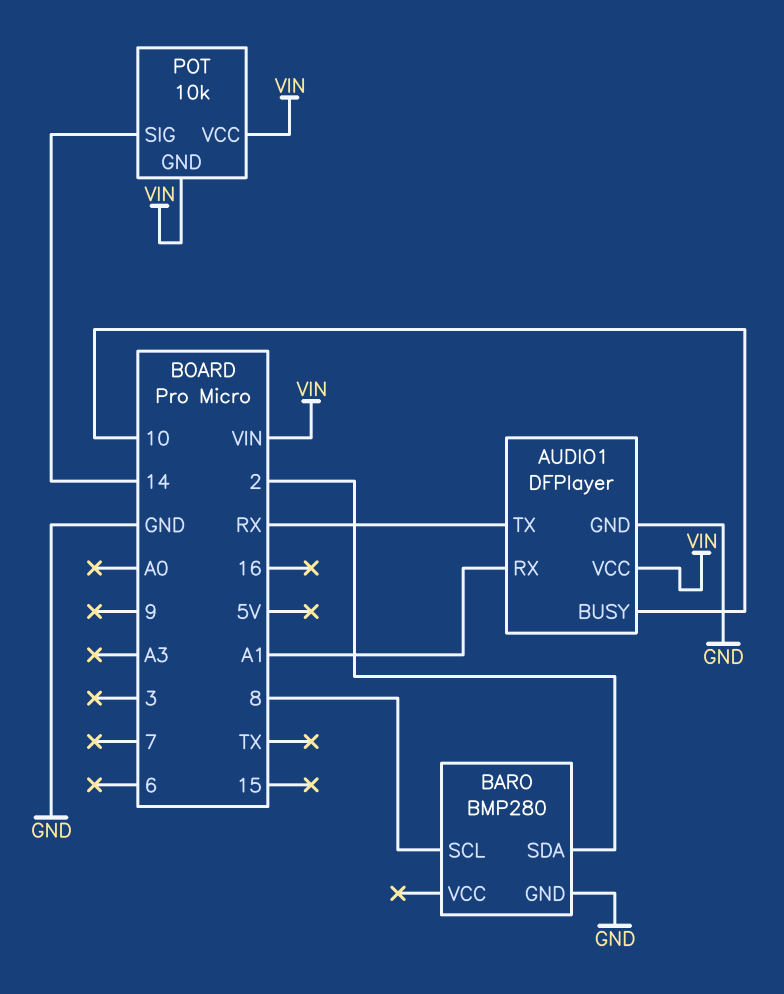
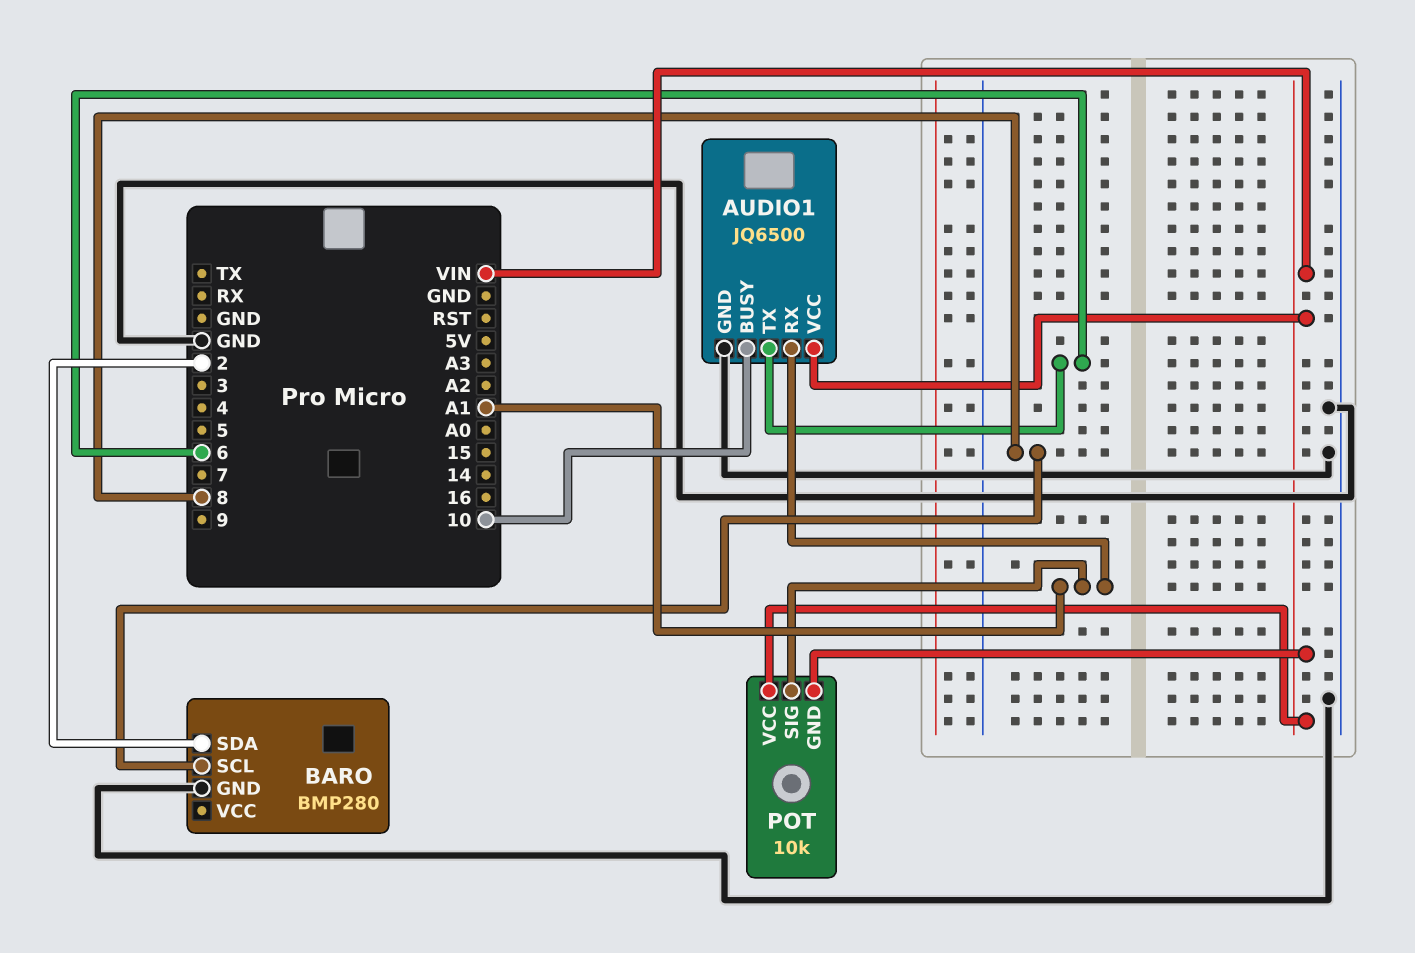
AUDIO1: DFPlayer -> JQ6500
AUDIO1 pin TX: RX -> 6
POT pin SIG: 14 -> A1

